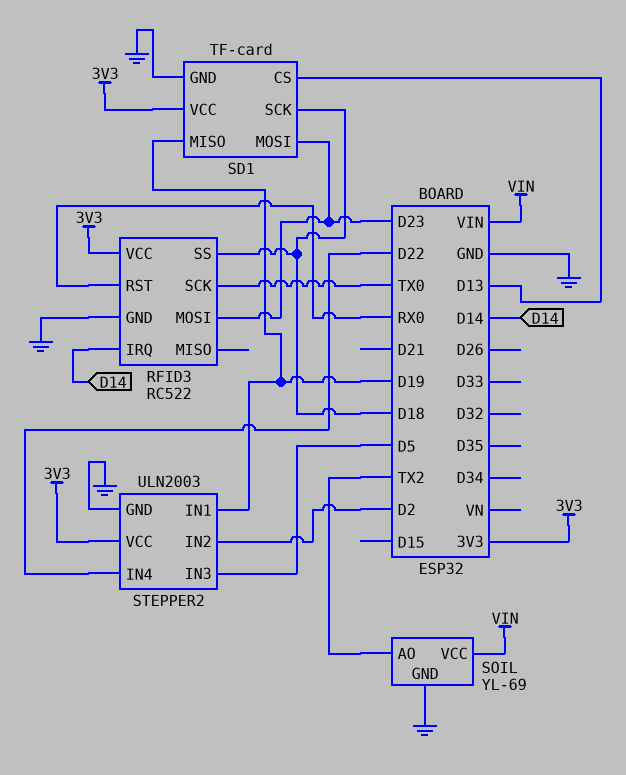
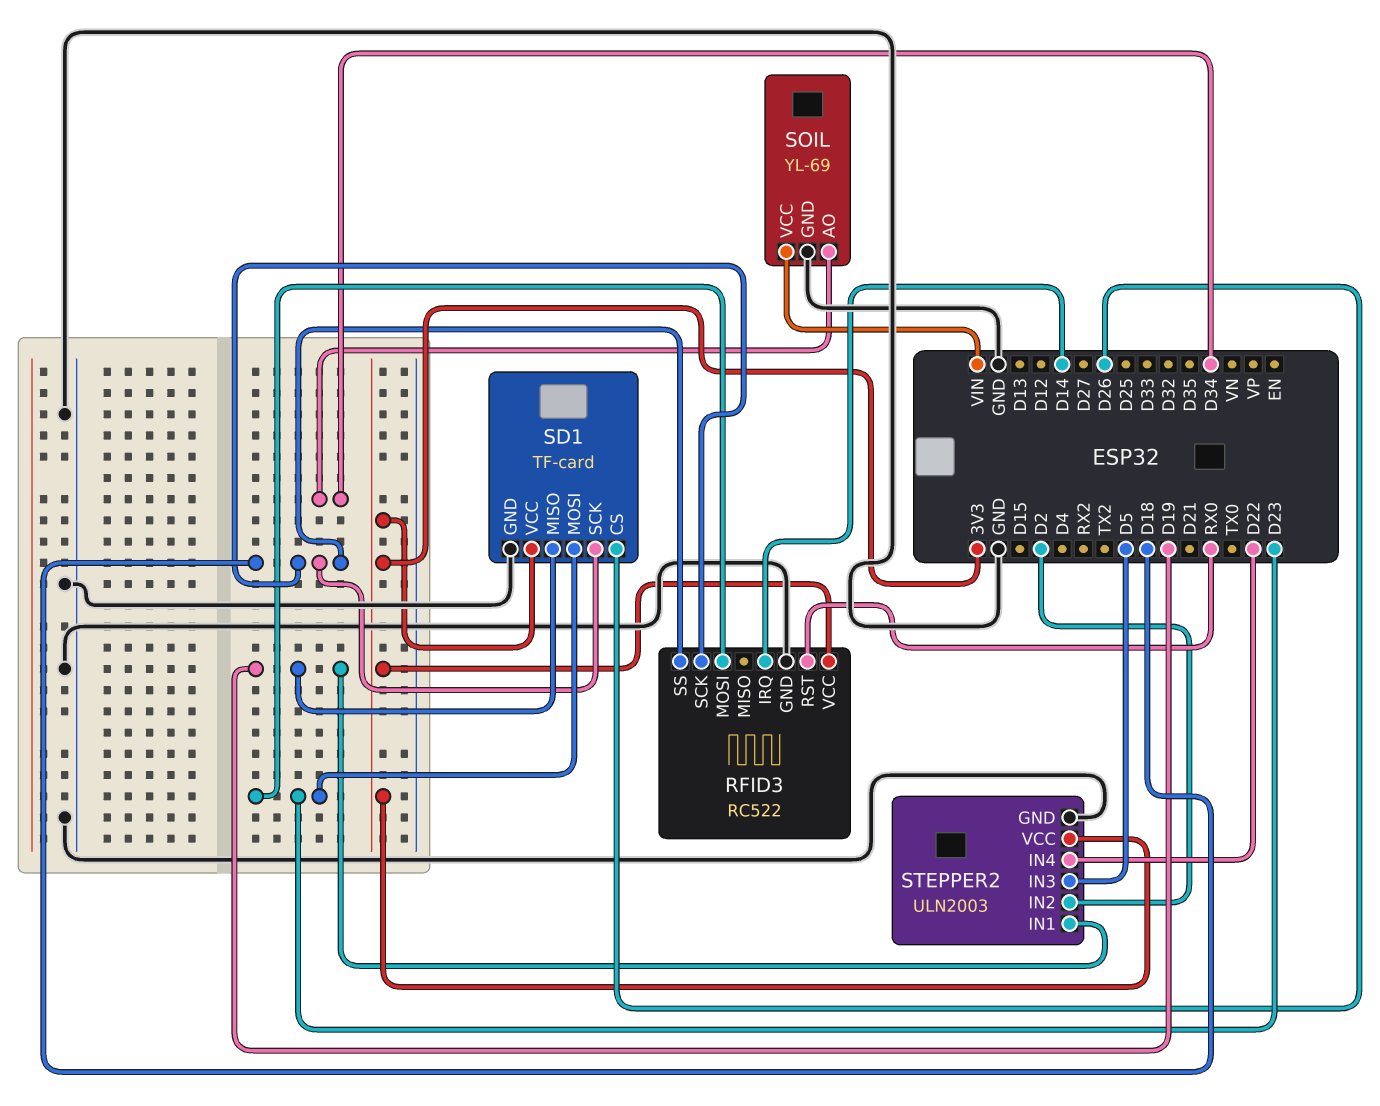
RFID3 pin SCK: TX0 -> D18
SD1 pin CS: D13 -> D26
SOIL pin AO: TX2 -> D34

